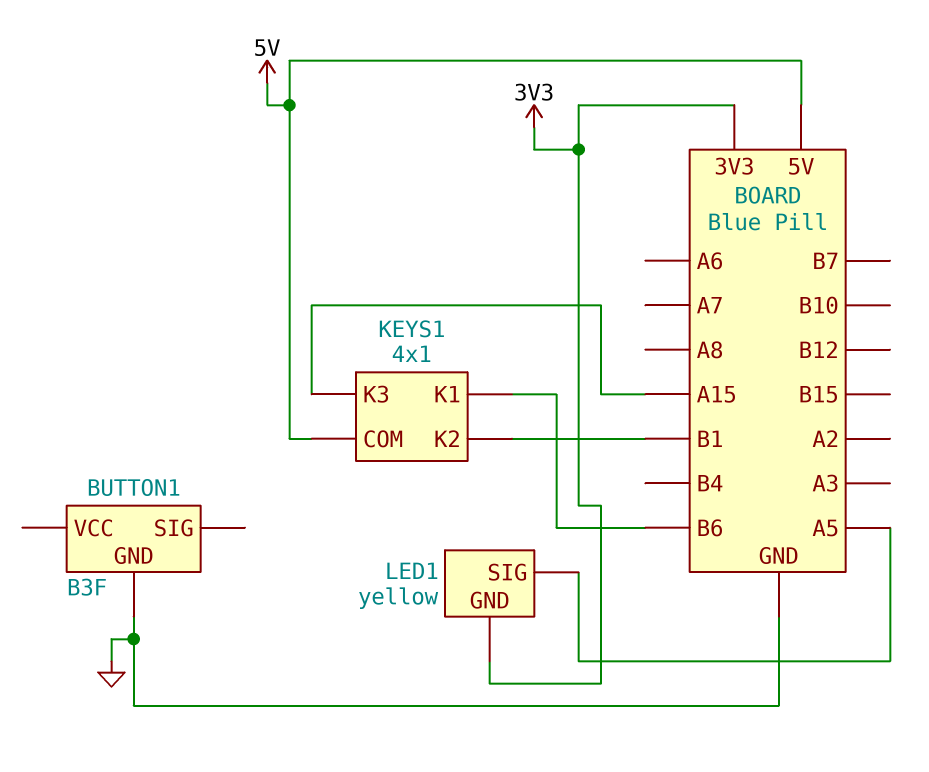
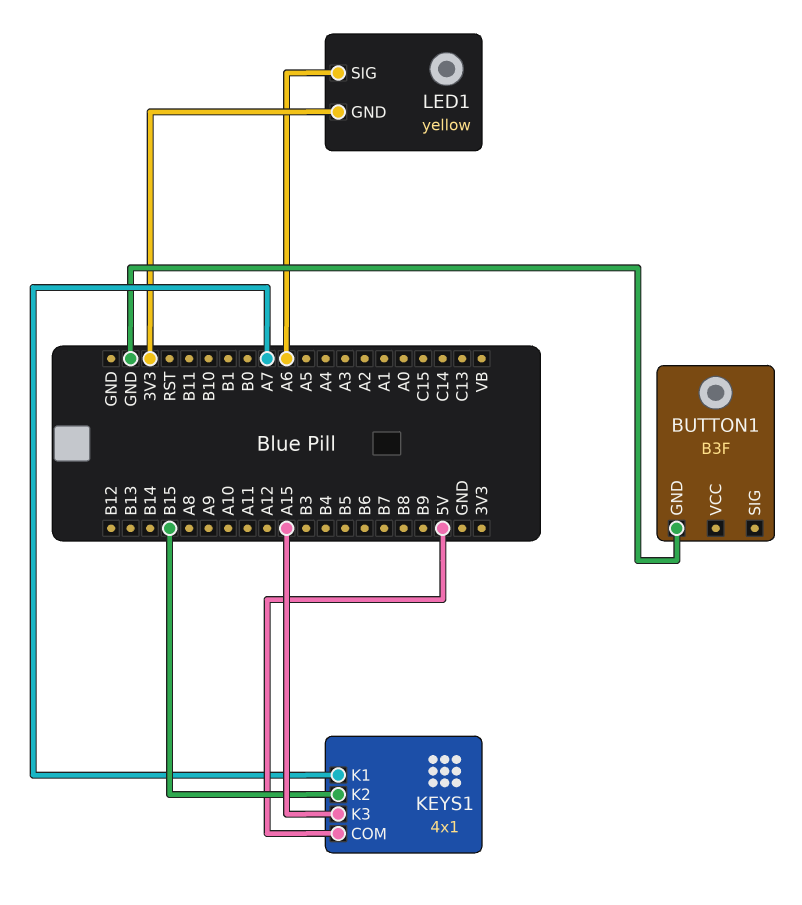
KEYS1 pin K1: B6 -> A7
KEYS1 pin K2: B1 -> B15
LED1 pin SIG: A5 -> A6

